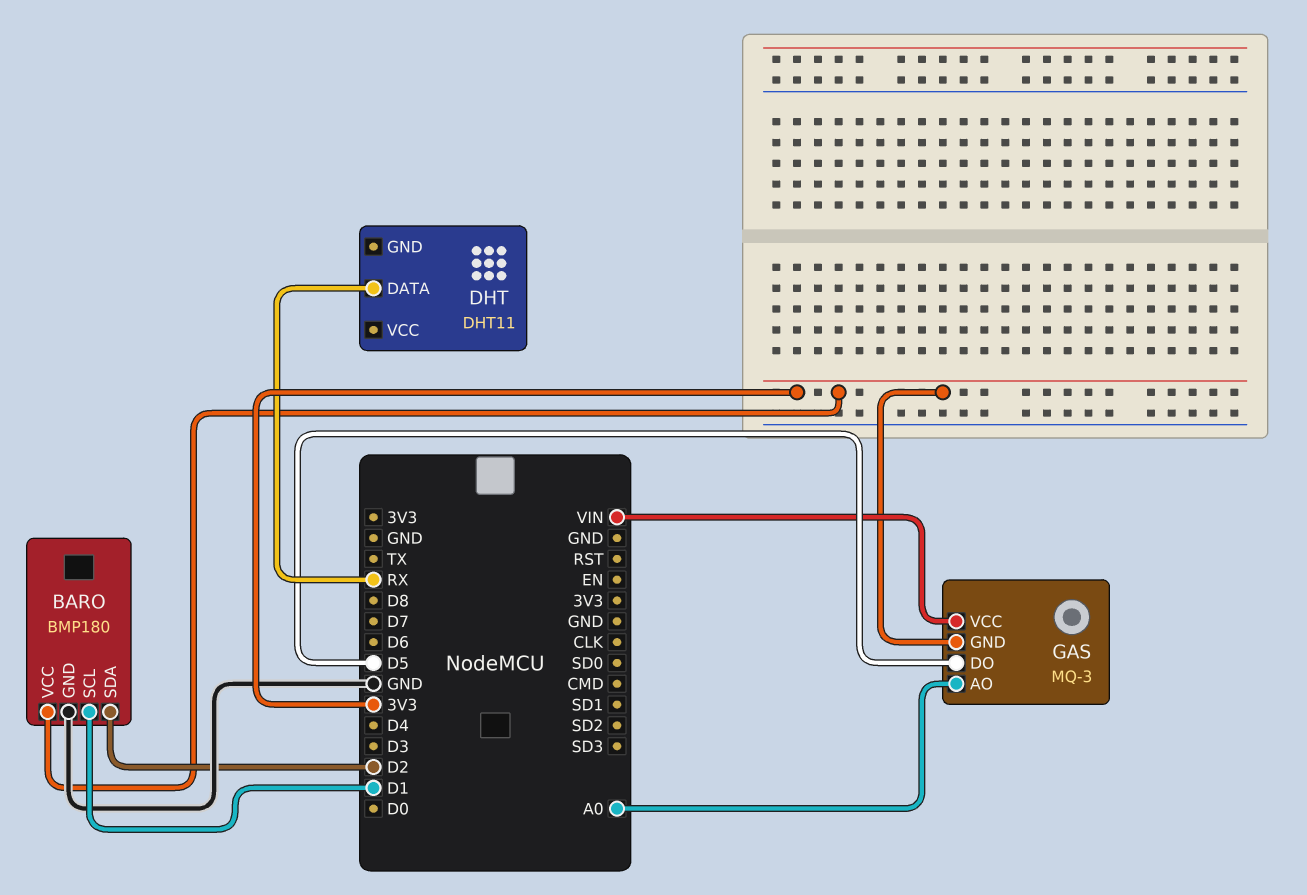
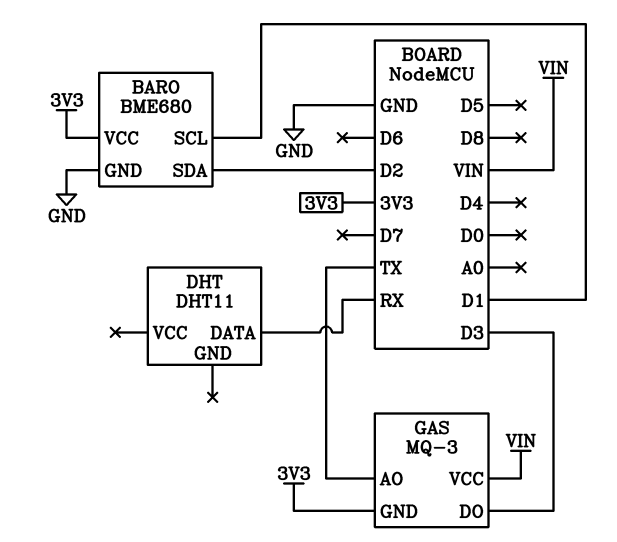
BARO: BMP180 -> BME680
GAS pin AO: A0 -> TX
GAS pin DO: D5 -> D3

